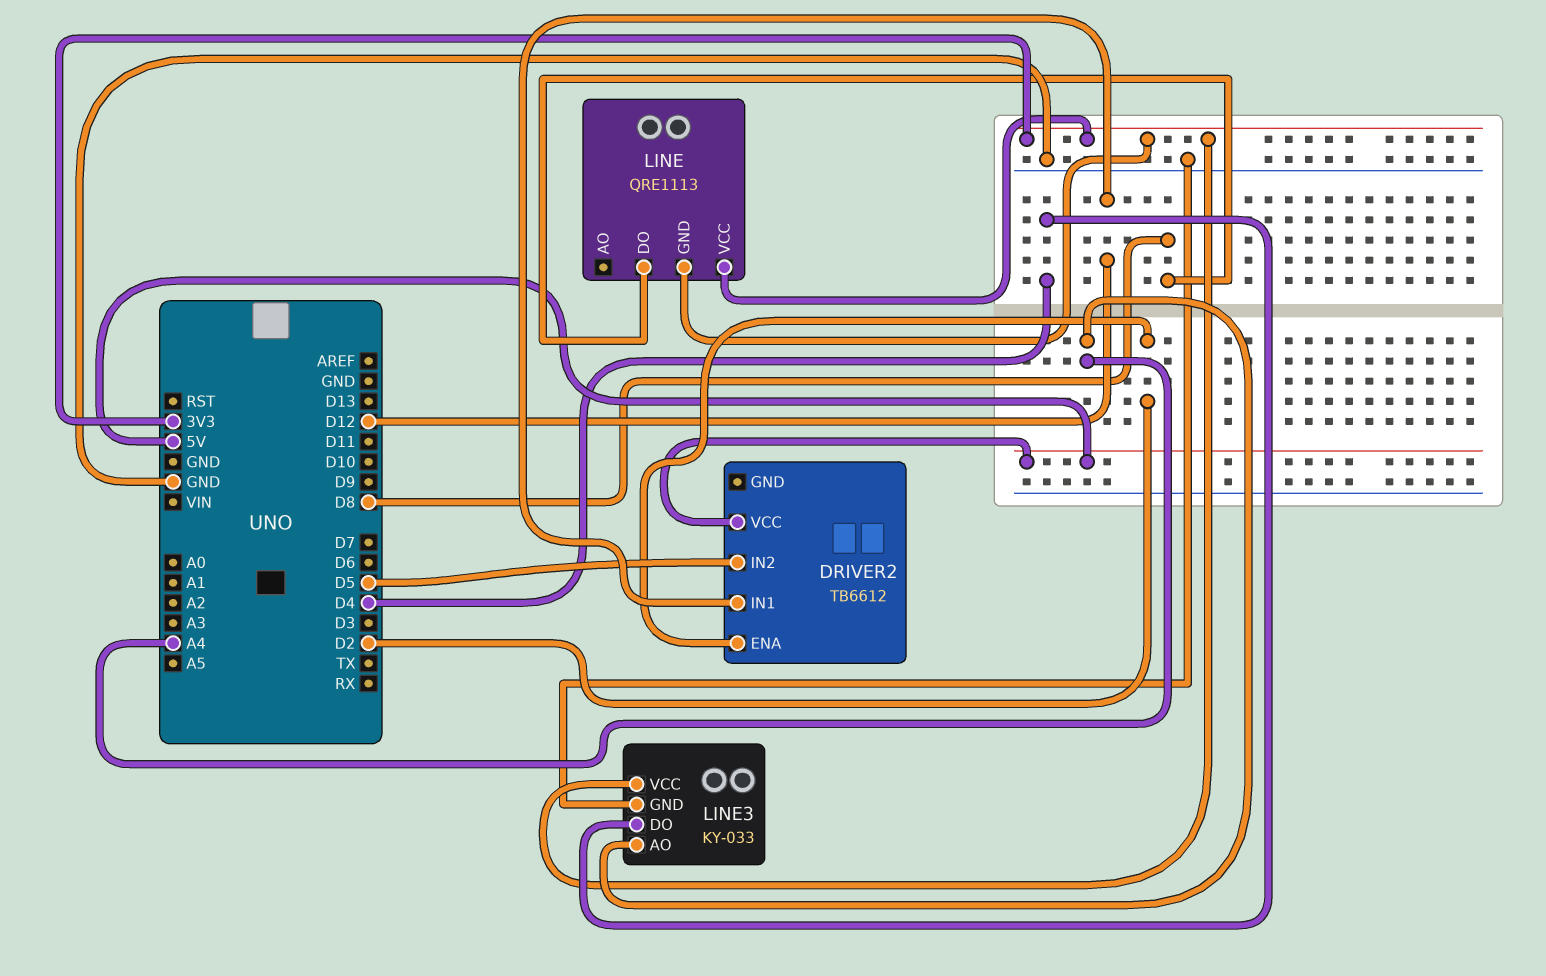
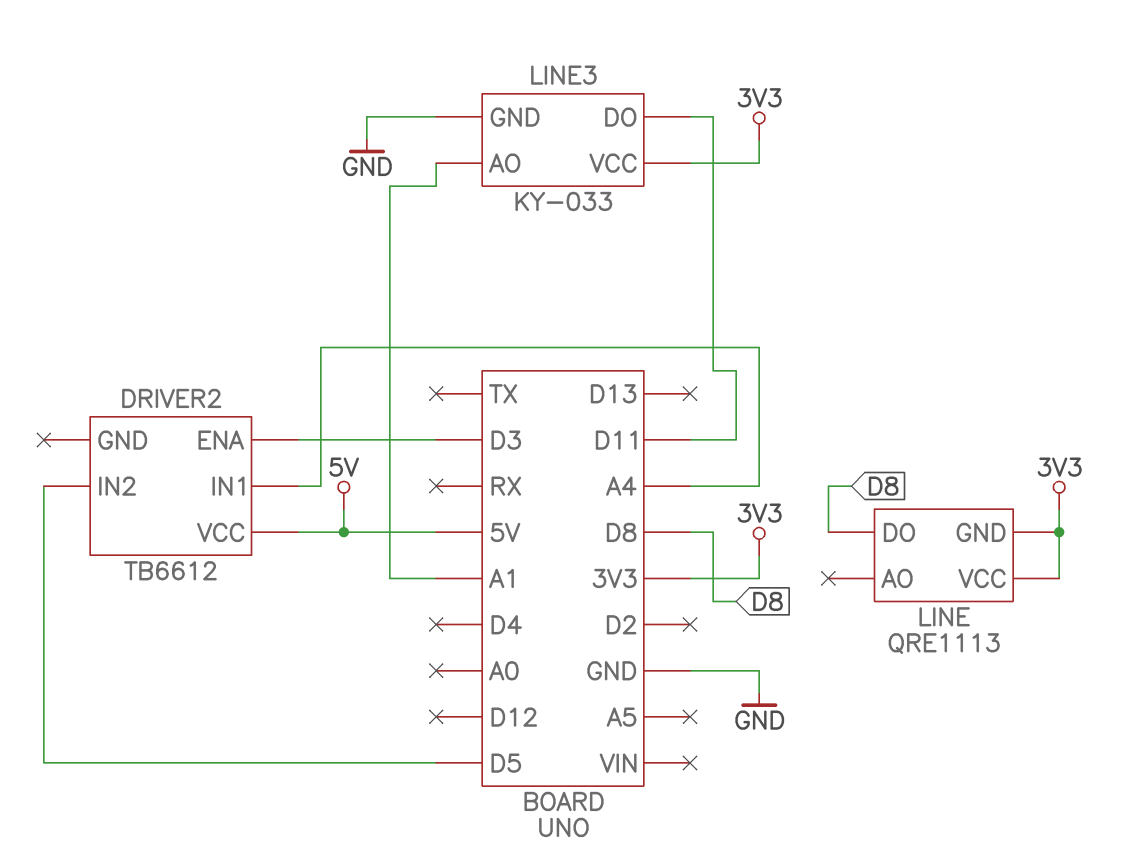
DRIVER2 pin ENA: D2 -> D3
DRIVER2 pin IN1: D12 -> A4
LINE3 pin AO: A4 -> A1
LINE3 pin DO: D4 -> D11

